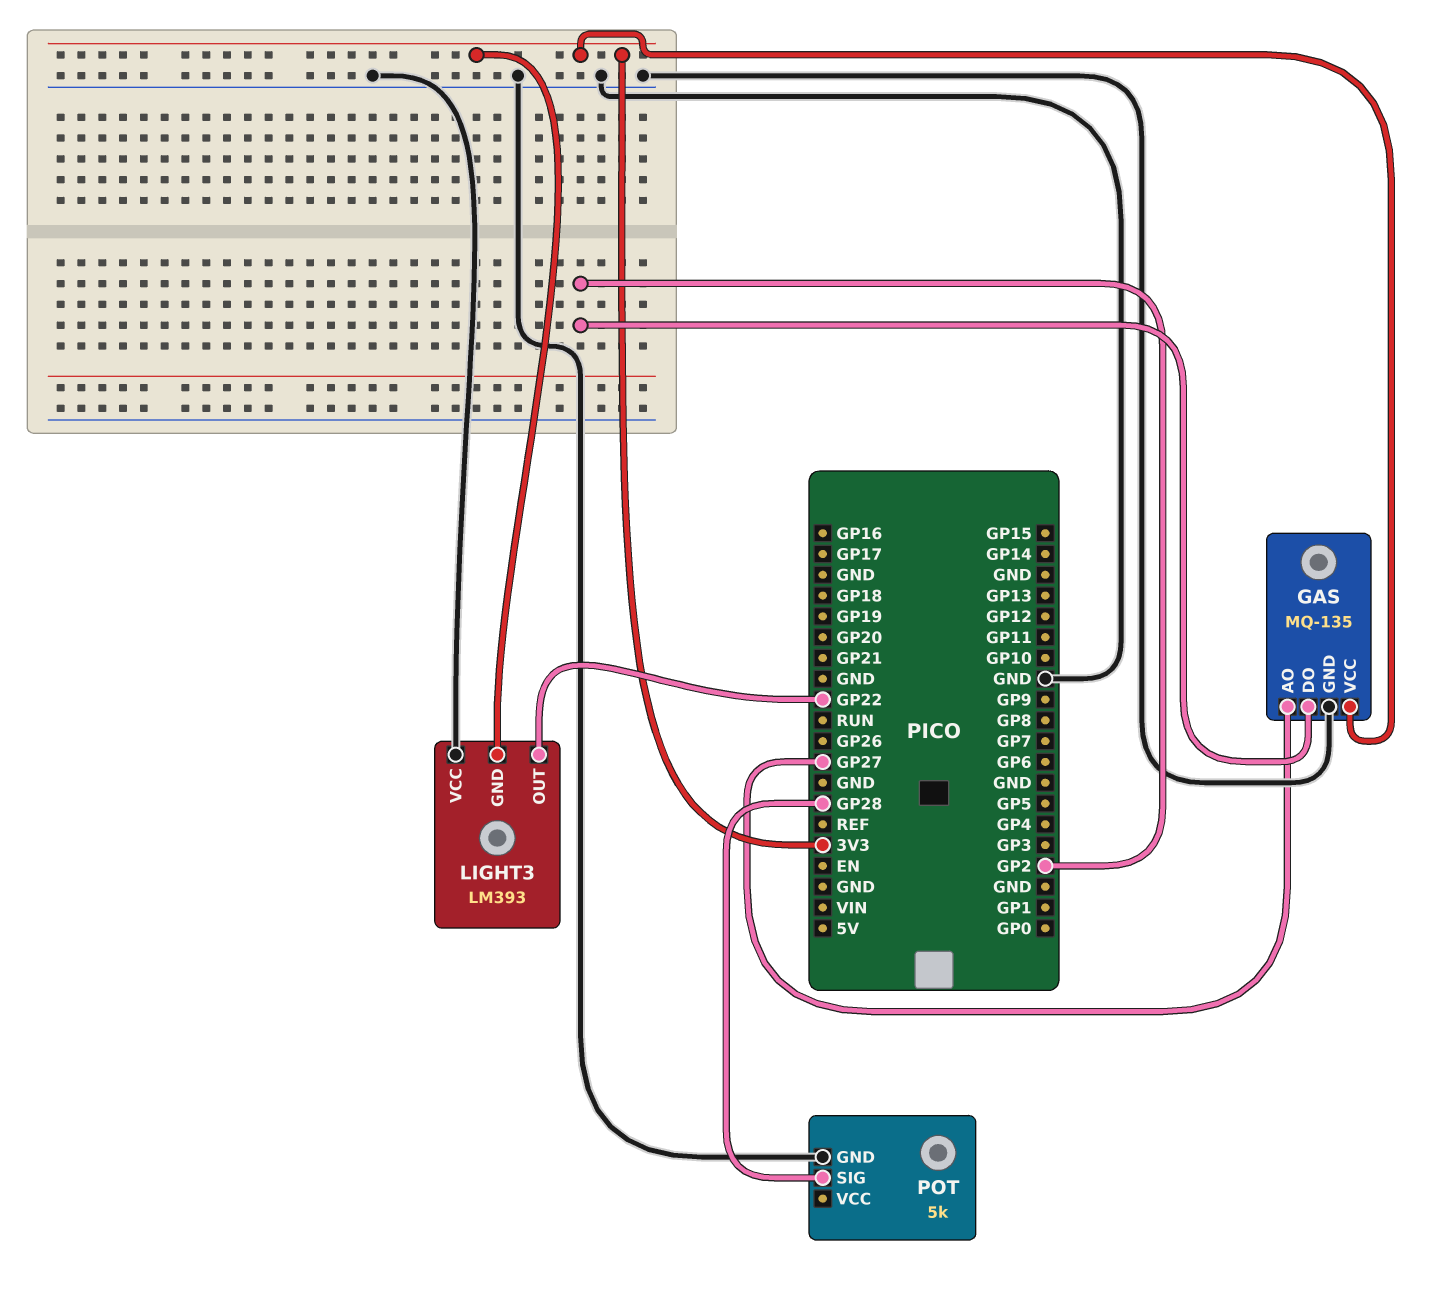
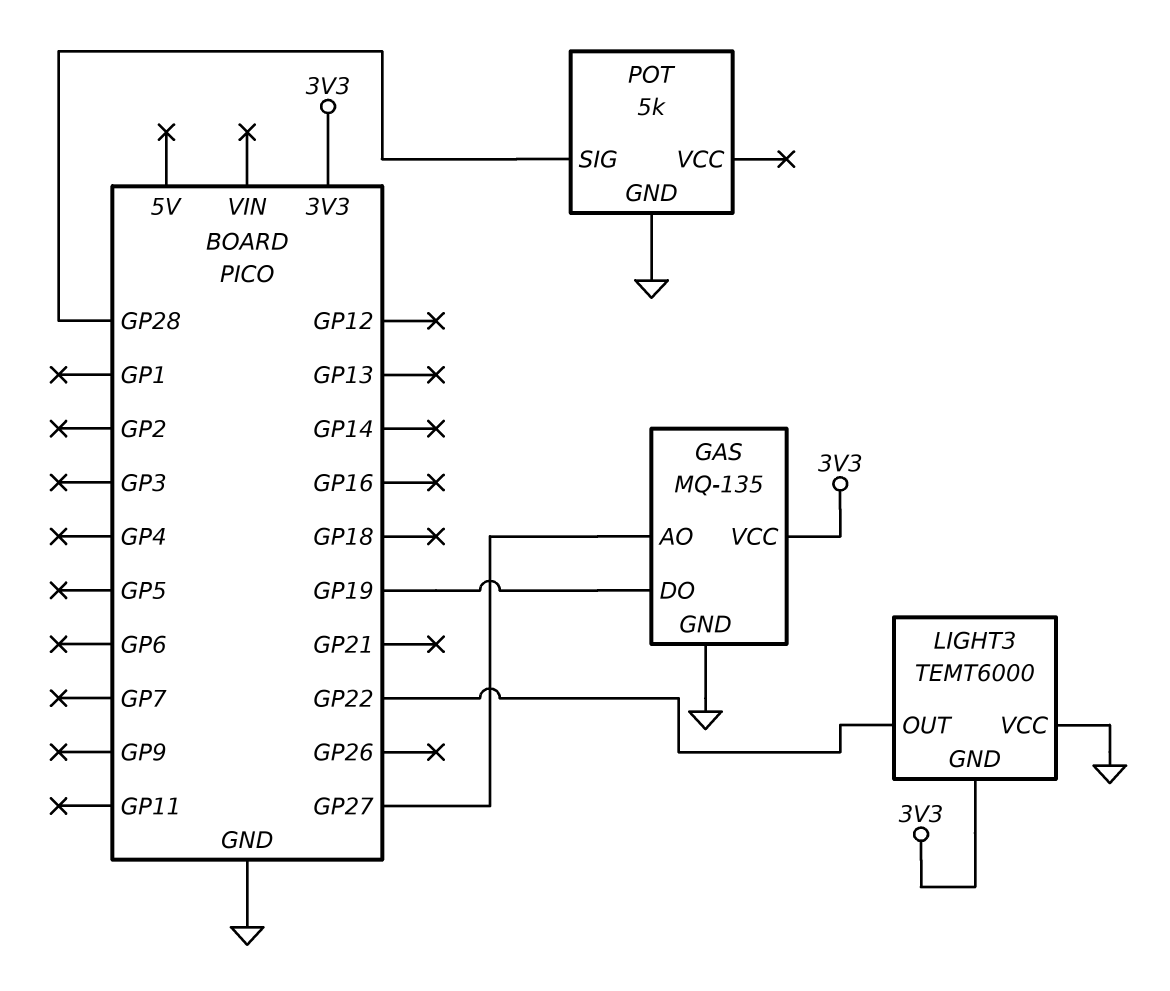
GAS pin DO: GP2 -> GP19
LIGHT3: LM393 -> TEMT6000

